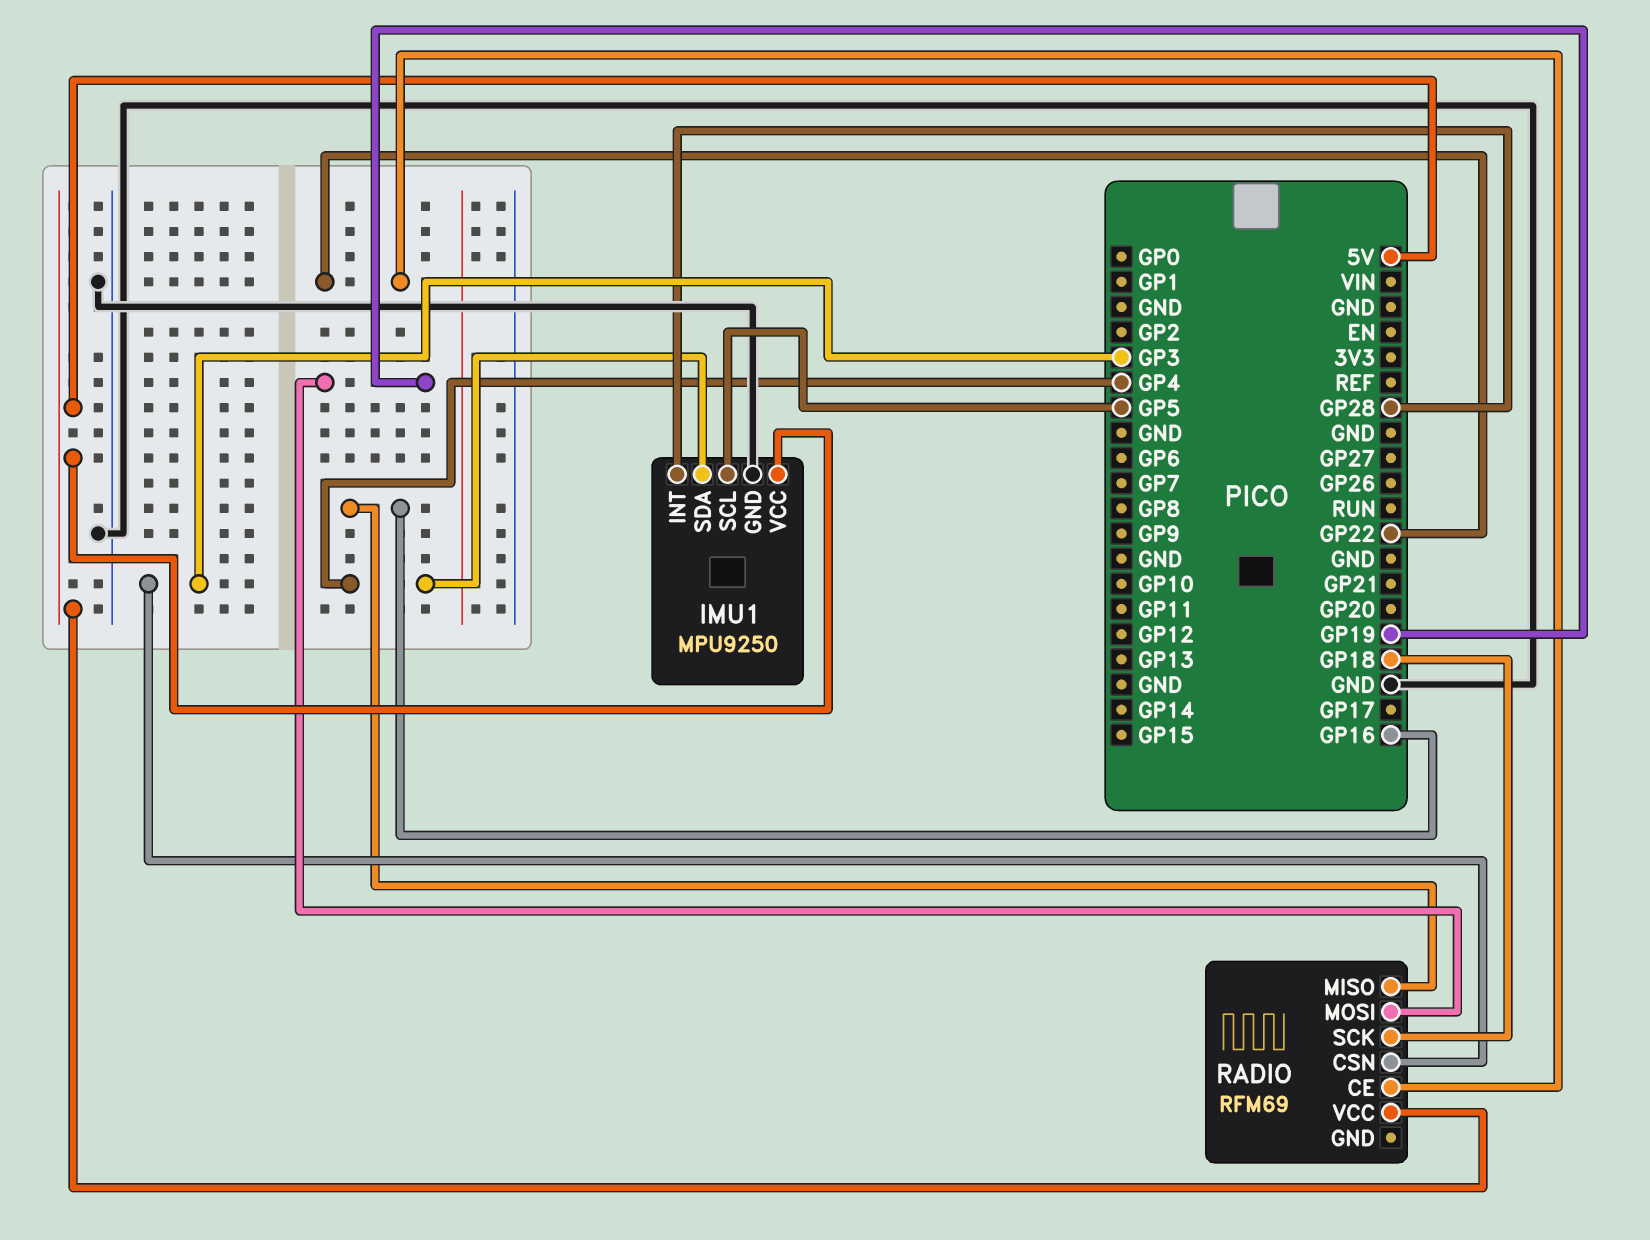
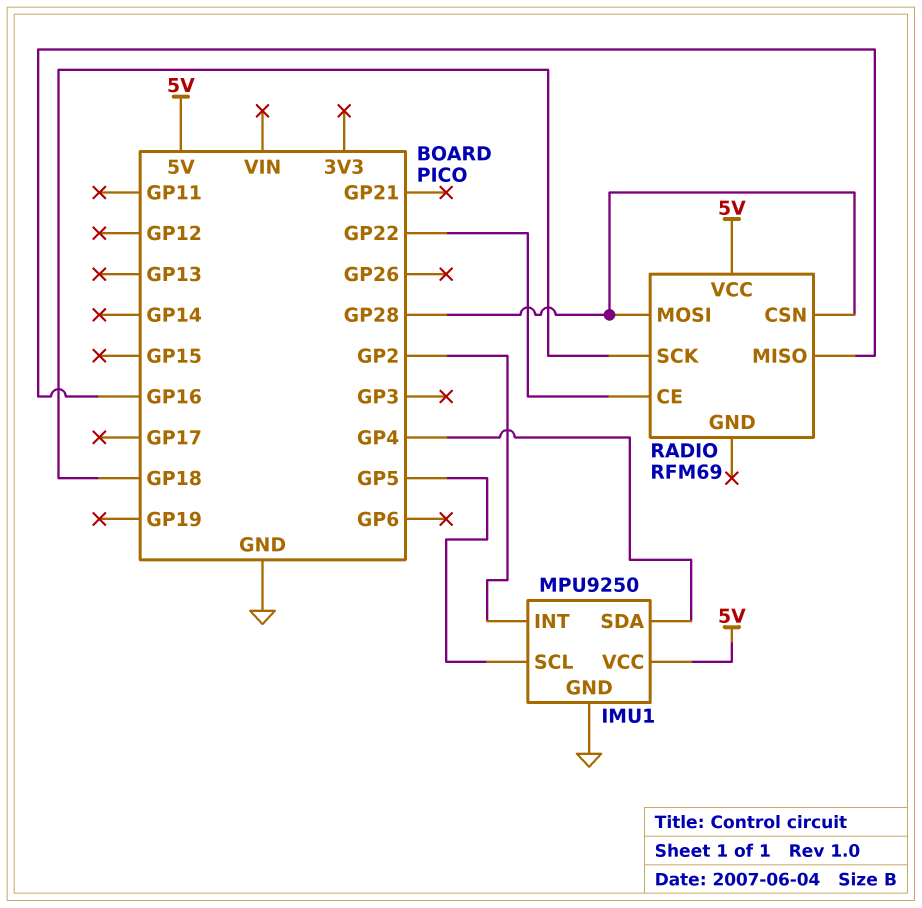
IMU1 pin INT: GP28 -> GP2
RADIO pin CSN: GP3 -> GP28
RADIO pin MOSI: GP19 -> GP28

